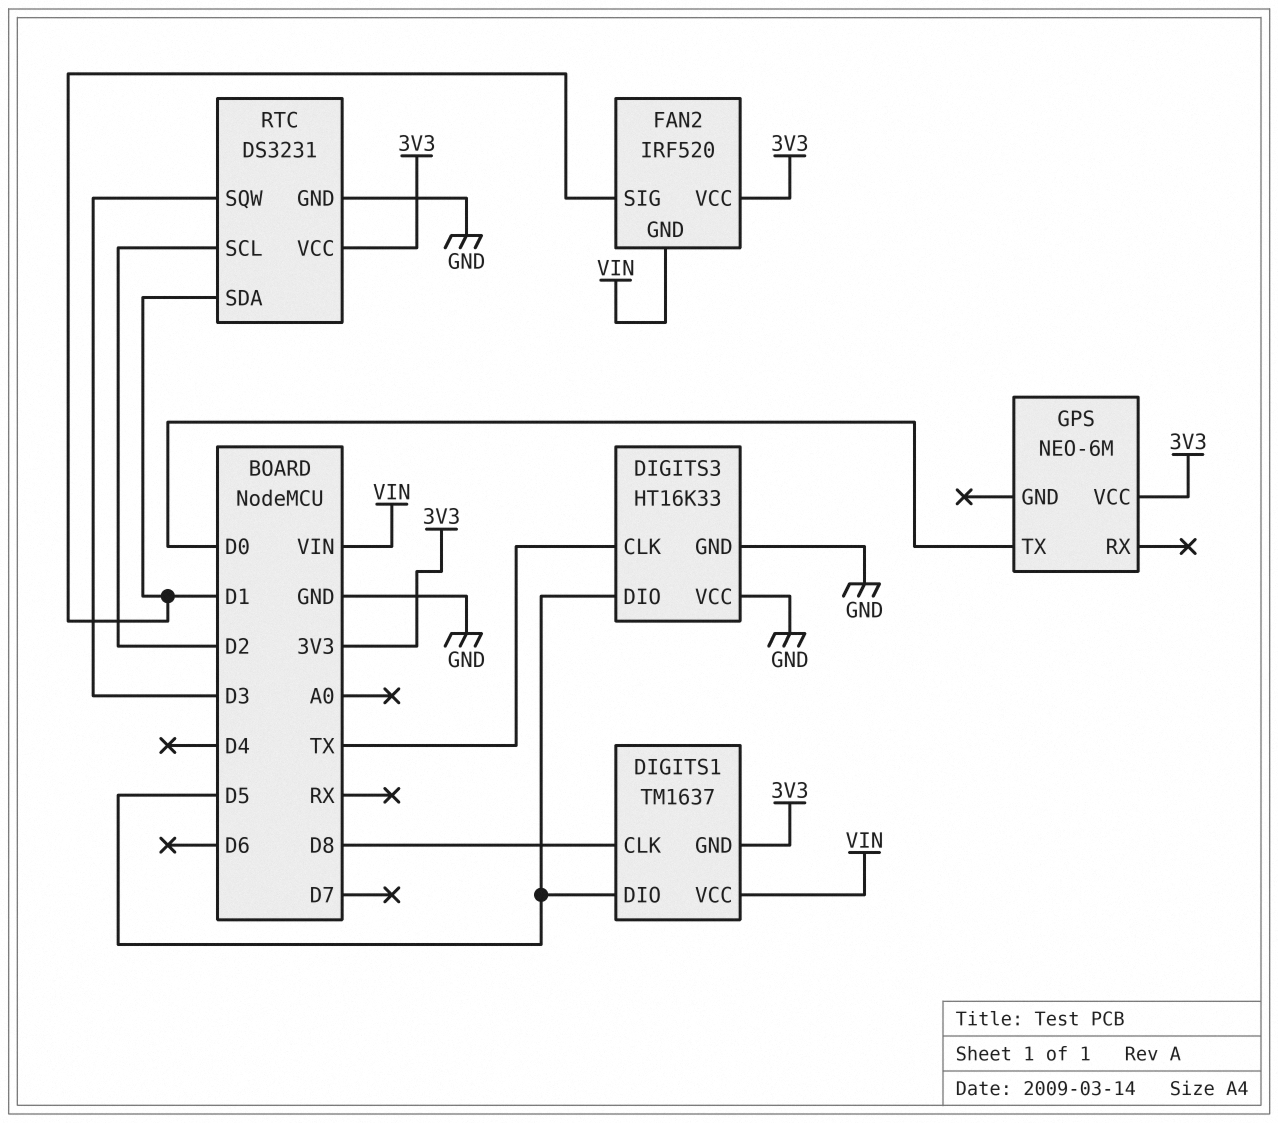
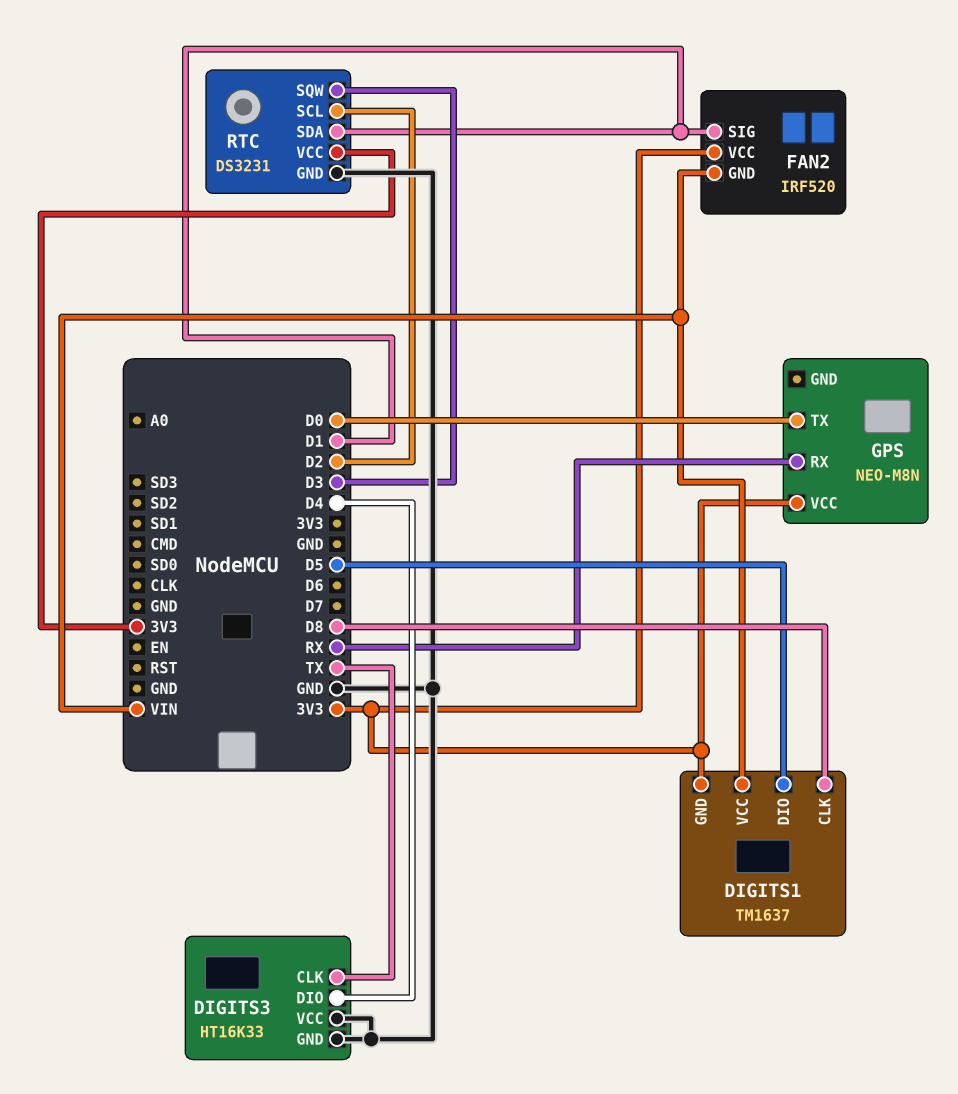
DIGITS3 pin DIO: D5 -> D4
GPS: NEO-6M -> NEO-M8N
GPS pin RX: none -> RX

